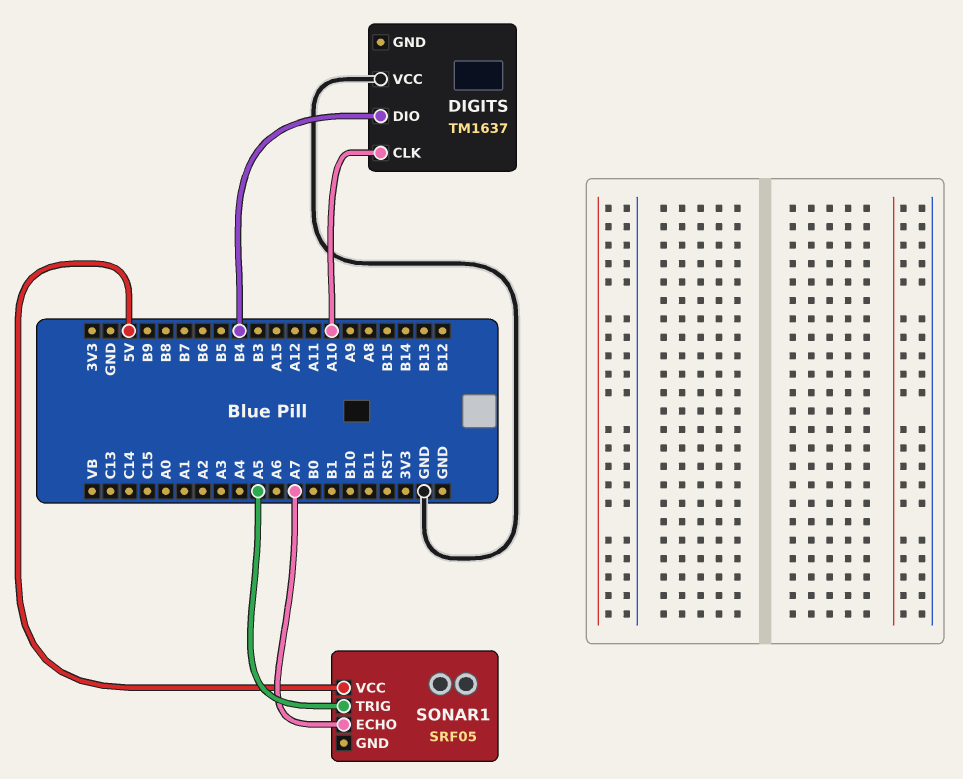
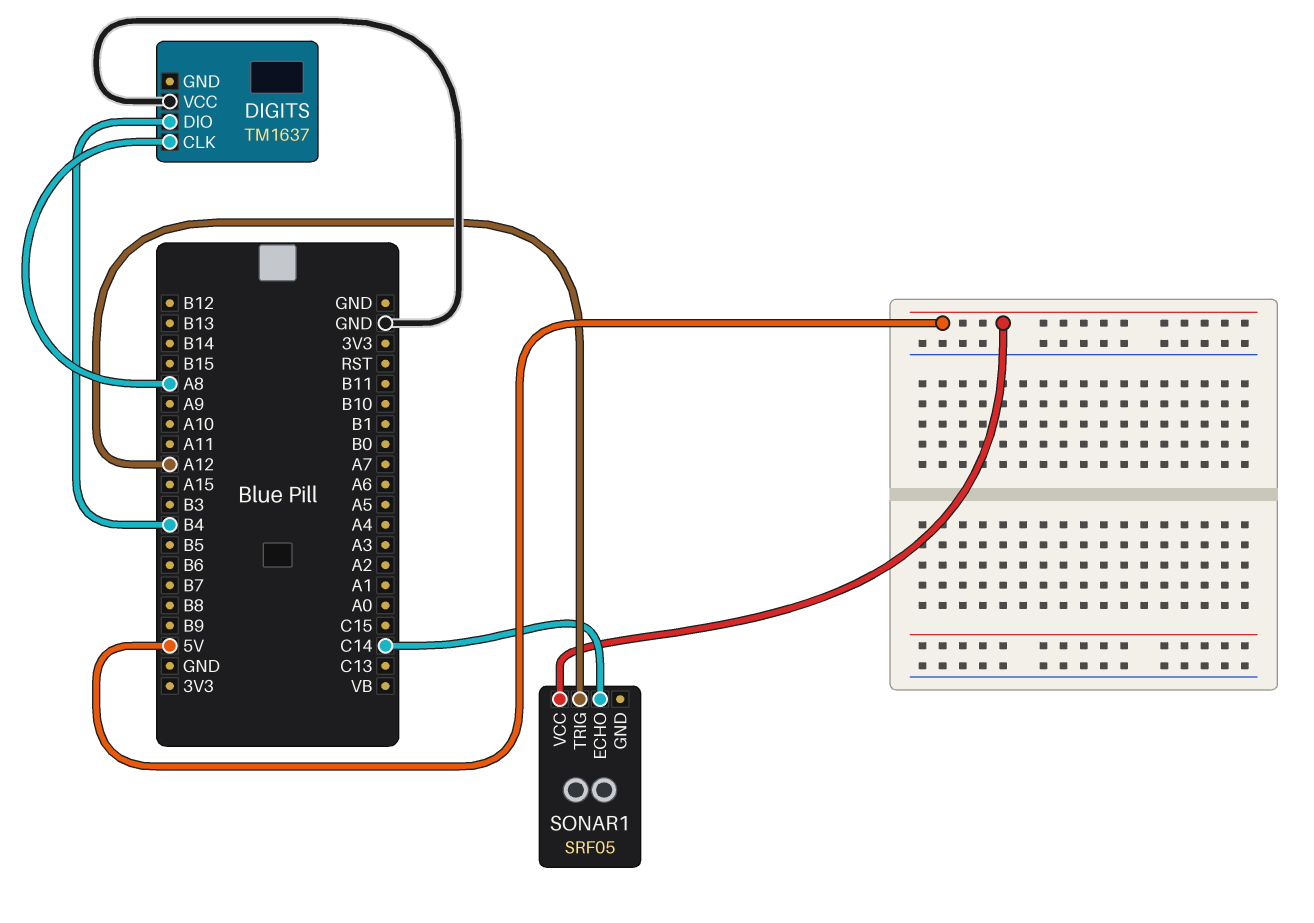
DIGITS pin CLK: A10 -> A8
SONAR1 pin ECHO: A7 -> C14
SONAR1 pin TRIG: A5 -> A12

